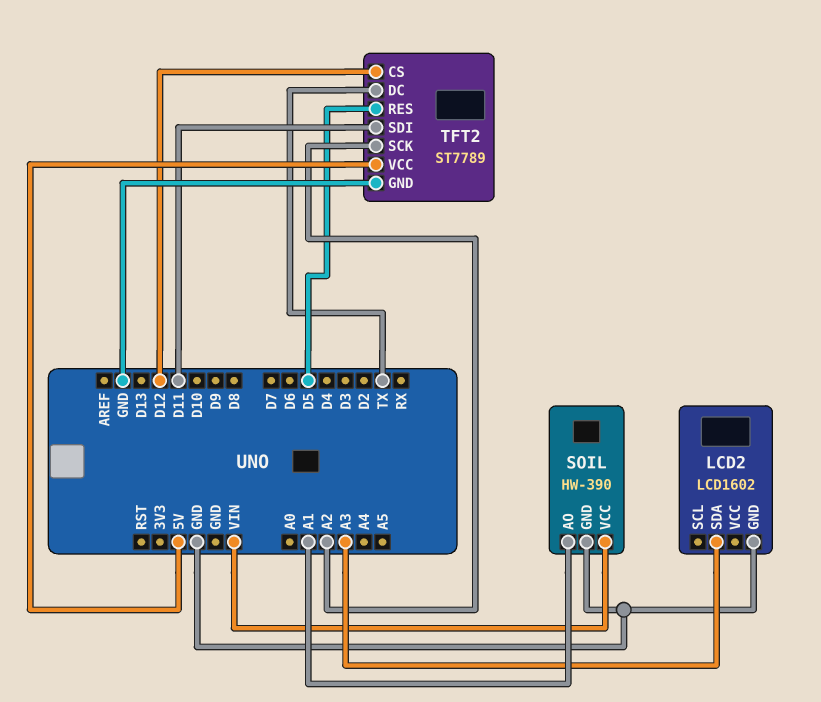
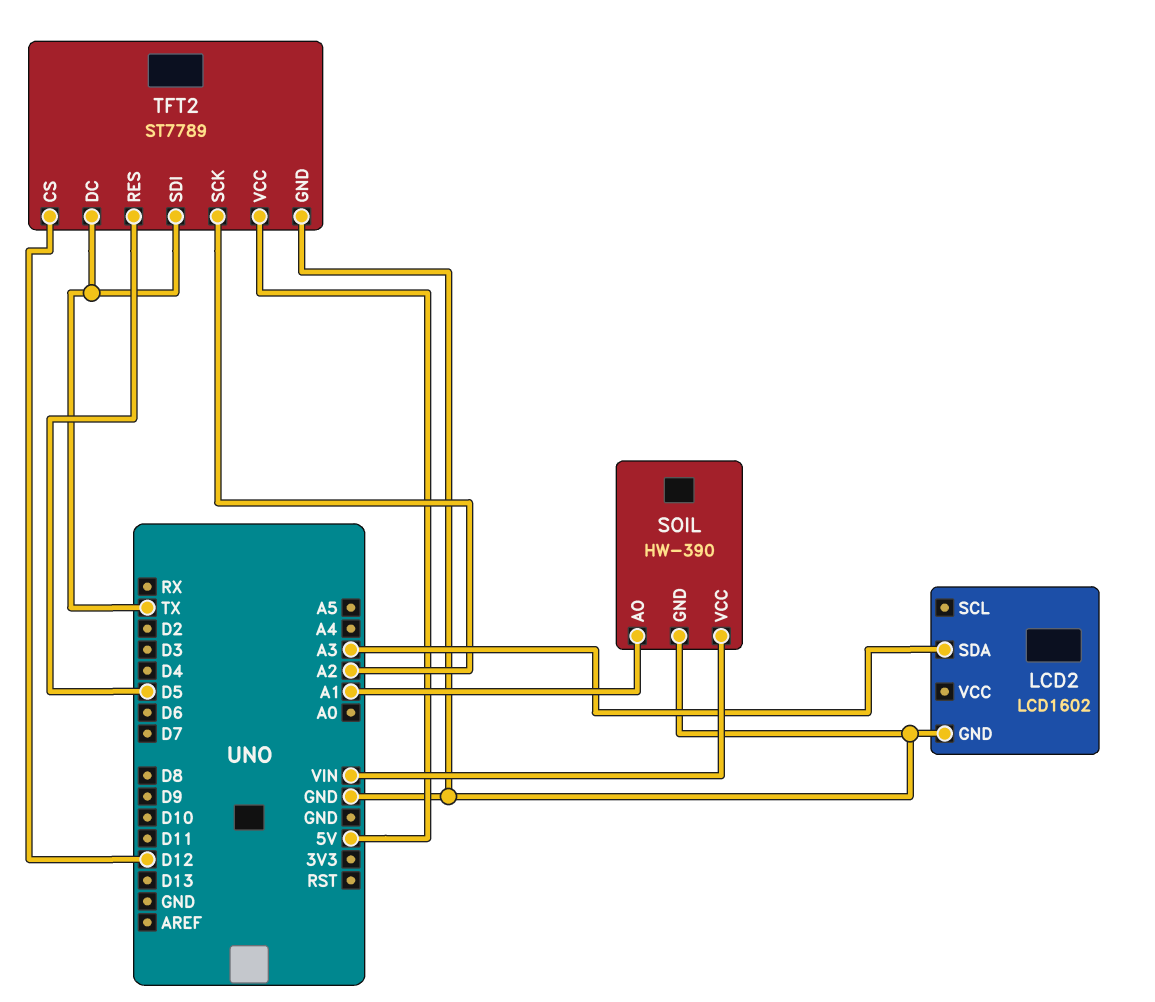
TFT2 pin SDI: D11 -> TX

